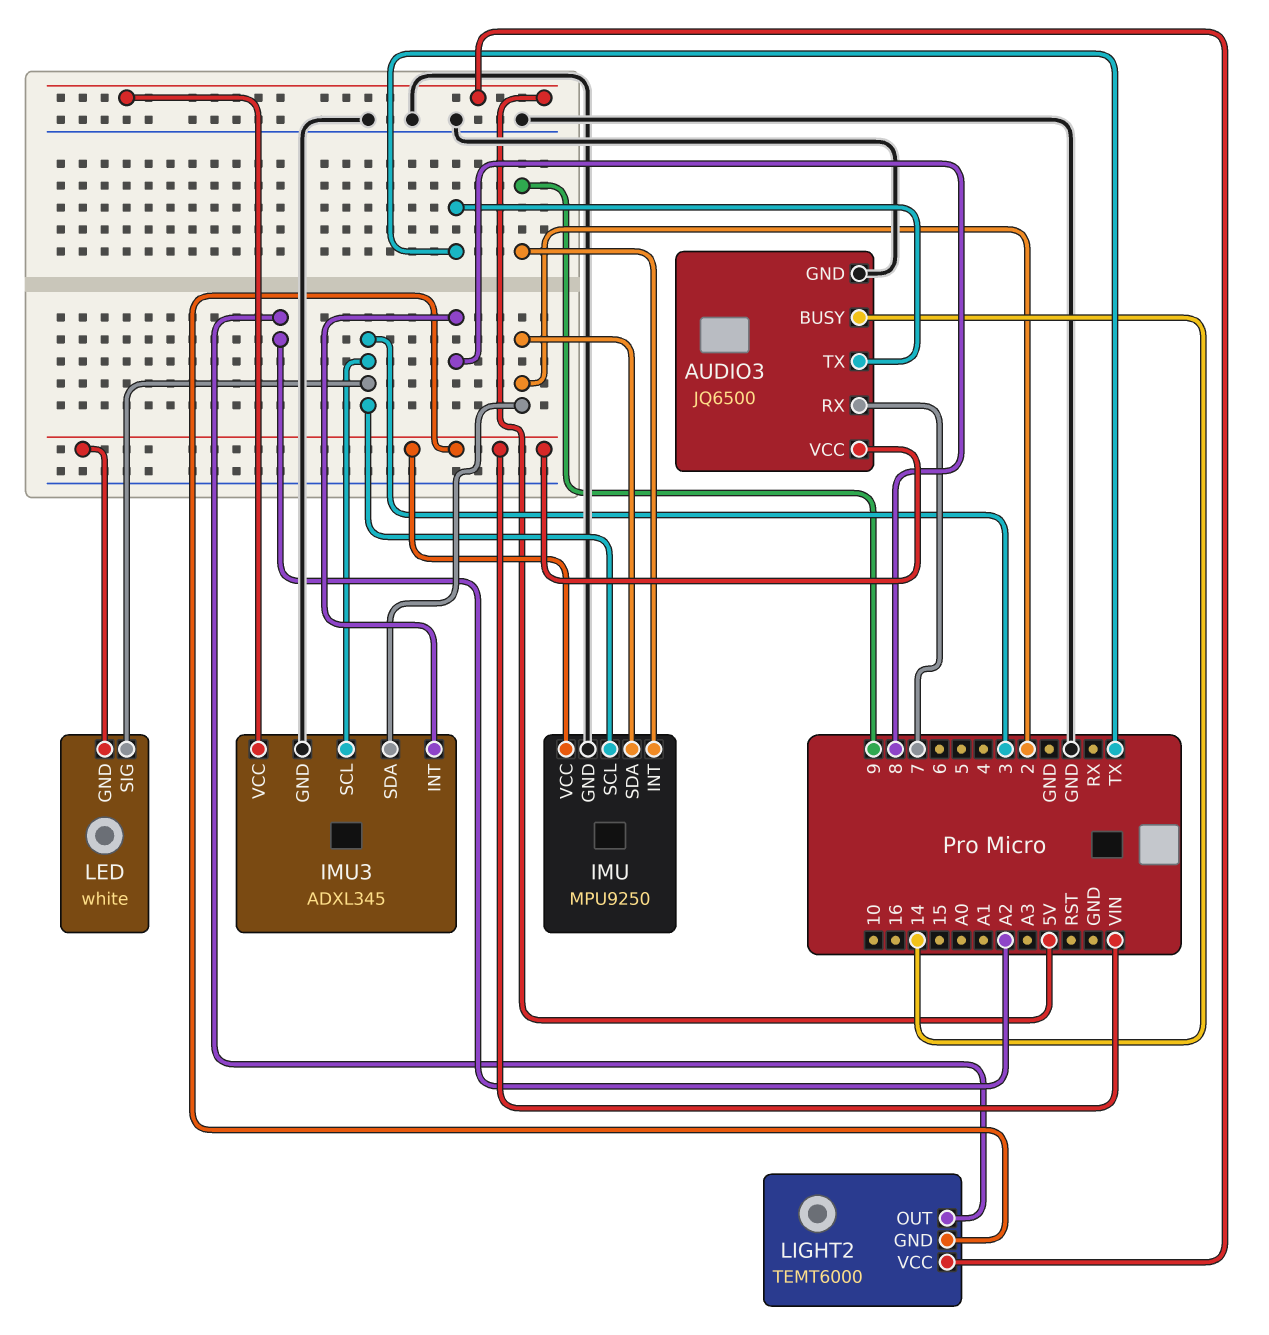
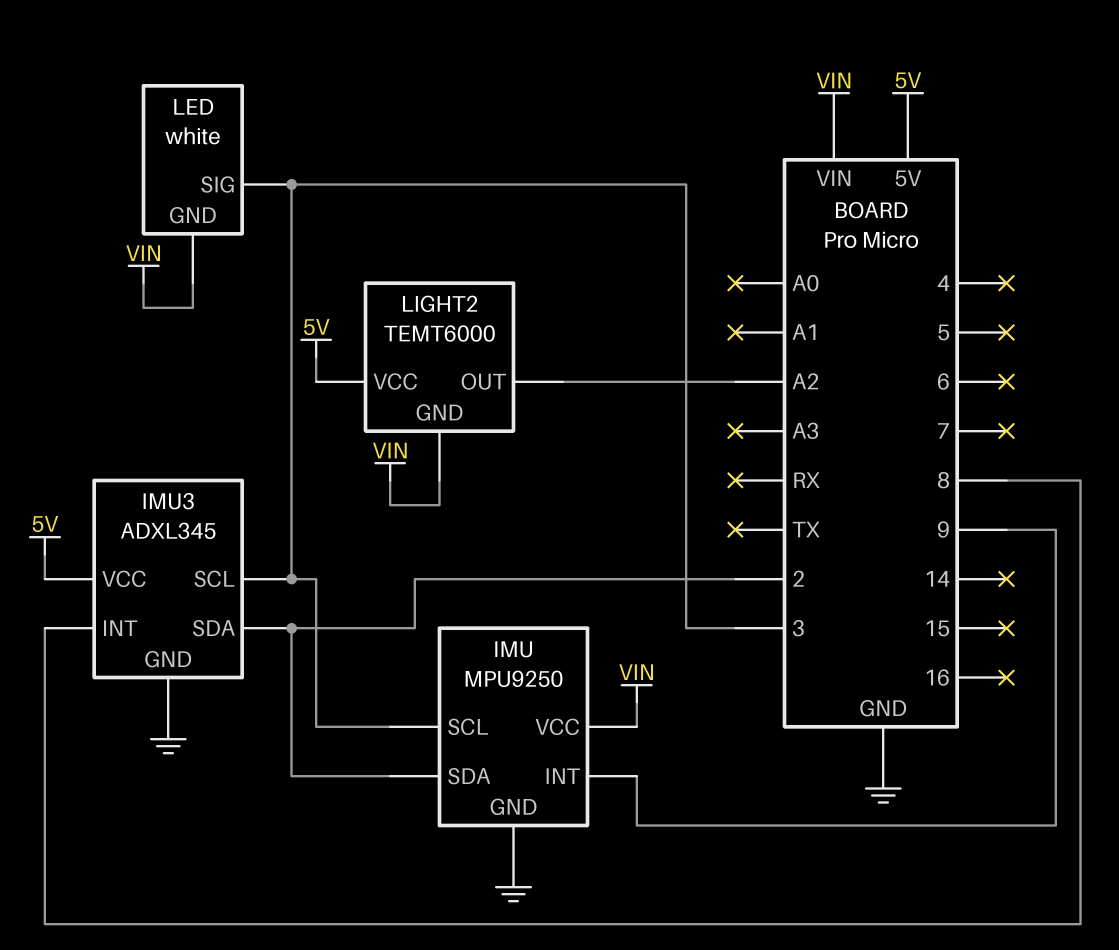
AUDIO3: JQ6500 -> none
AUDIO3 pin BUSY: 14 -> none
AUDIO3 pin GND: GND -> none
AUDIO3 pin RX: 7 -> none
AUDIO3 pin TX: TX -> none
AUDIO3 pin VCC: VIN -> none

